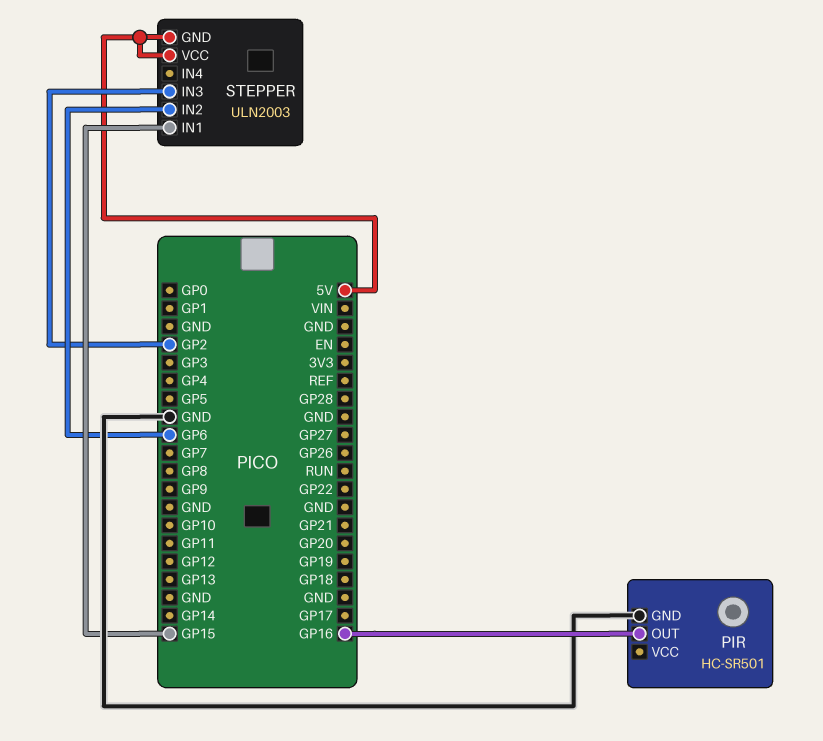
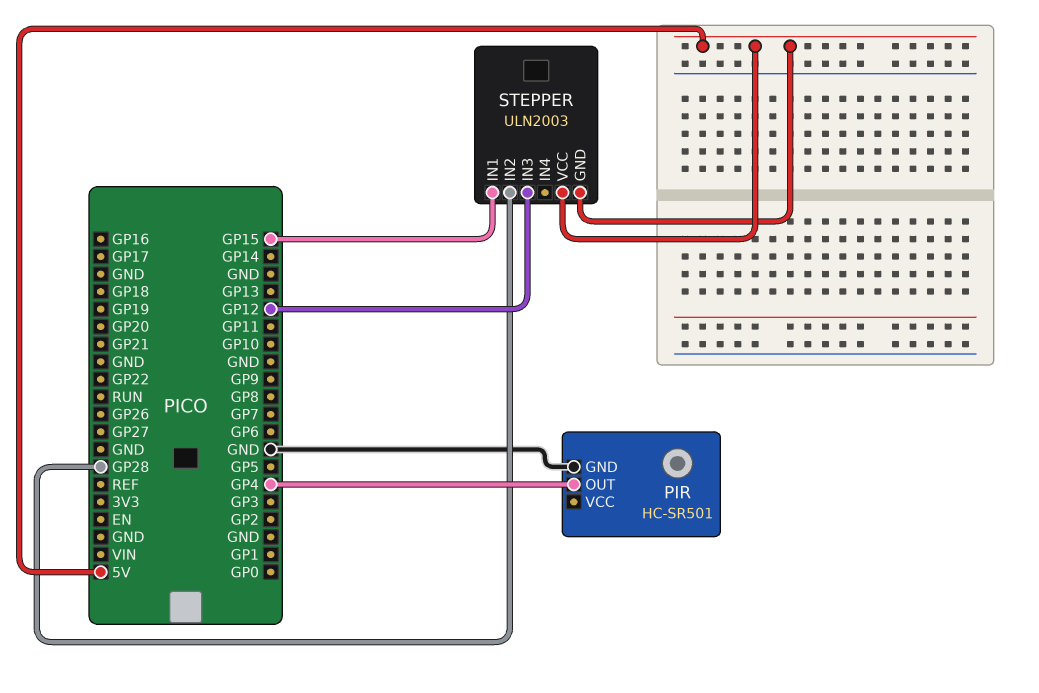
PIR pin OUT: GP16 -> GP4
STEPPER pin IN2: GP6 -> GP28
STEPPER pin IN3: GP2 -> GP12

